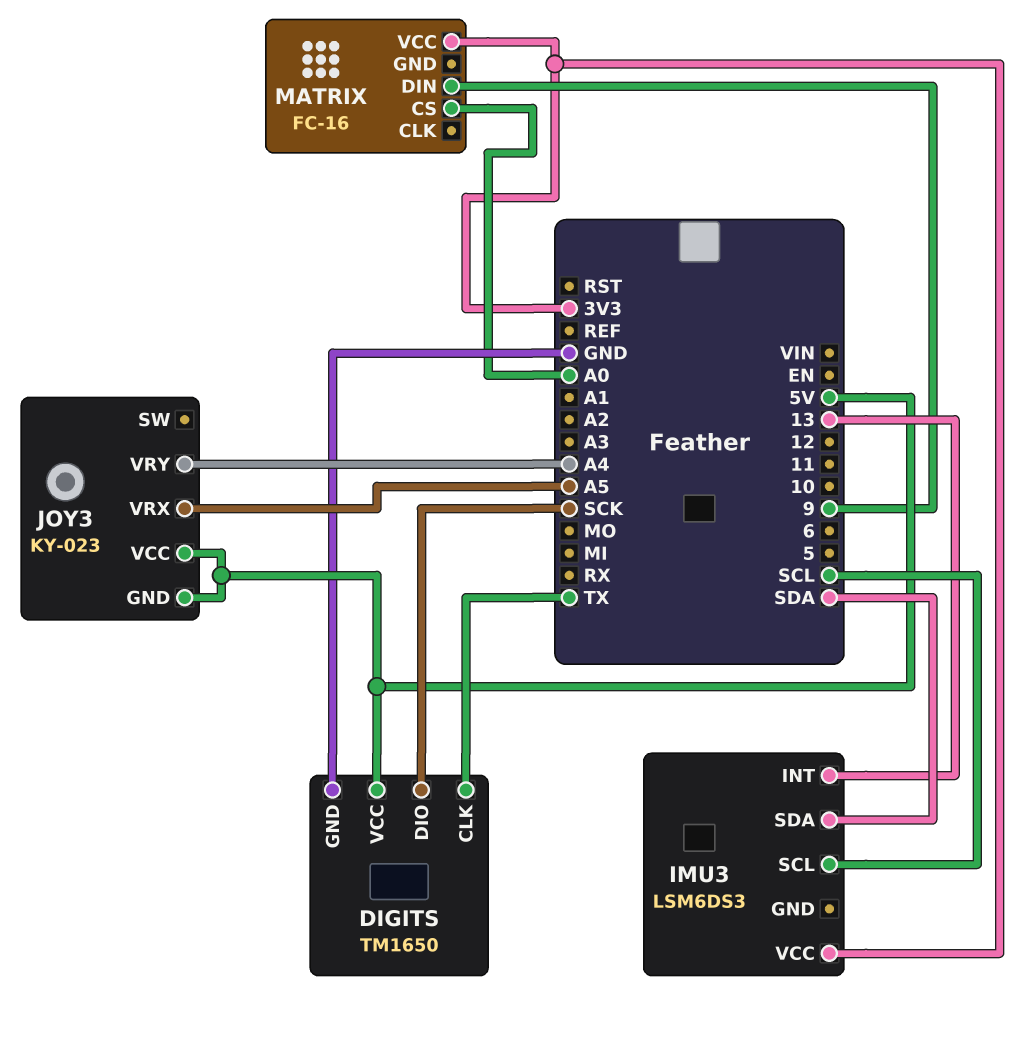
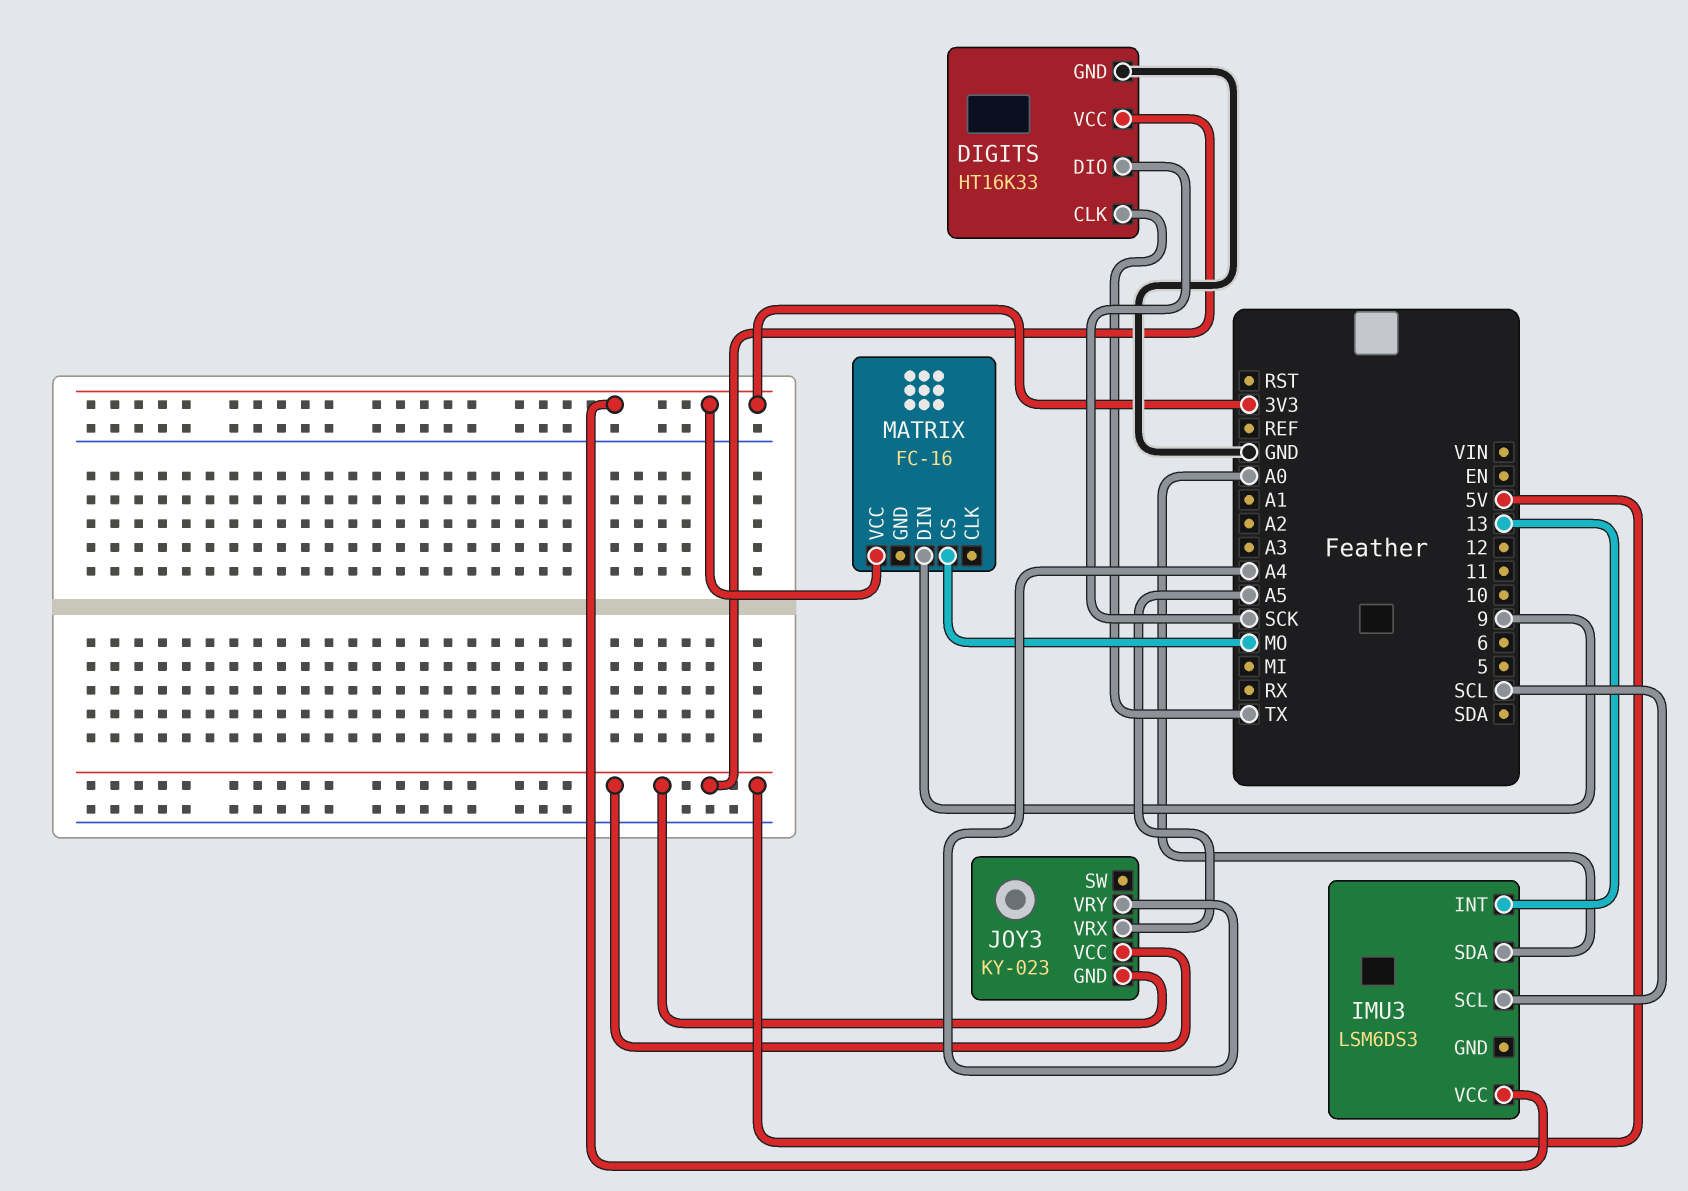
DIGITS: TM1650 -> HT16K33
IMU3 pin SDA: SDA -> A0
MATRIX pin CS: A0 -> MO

